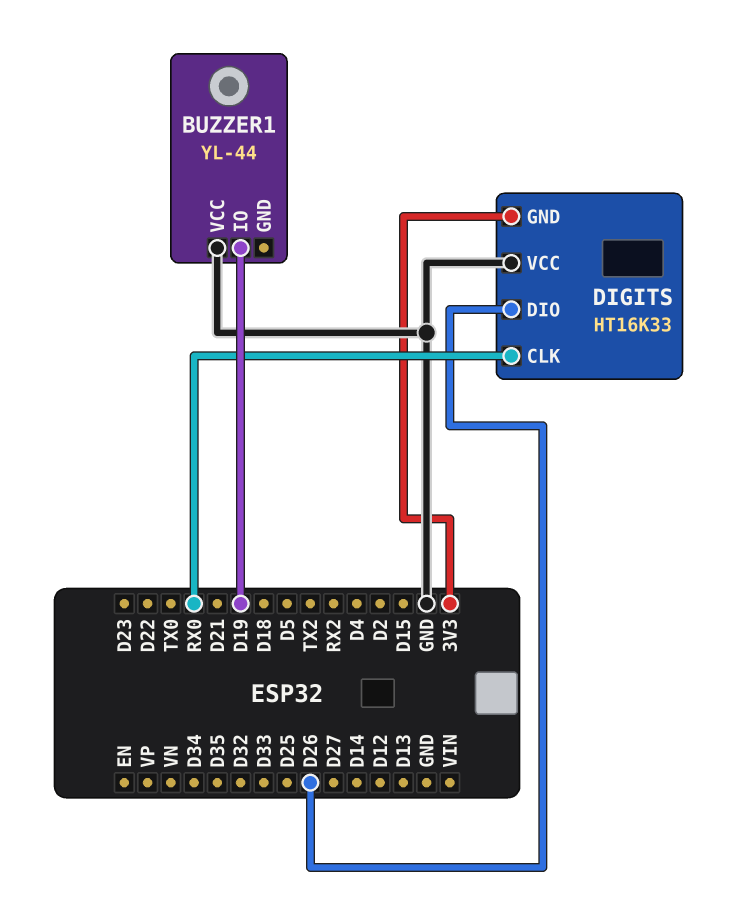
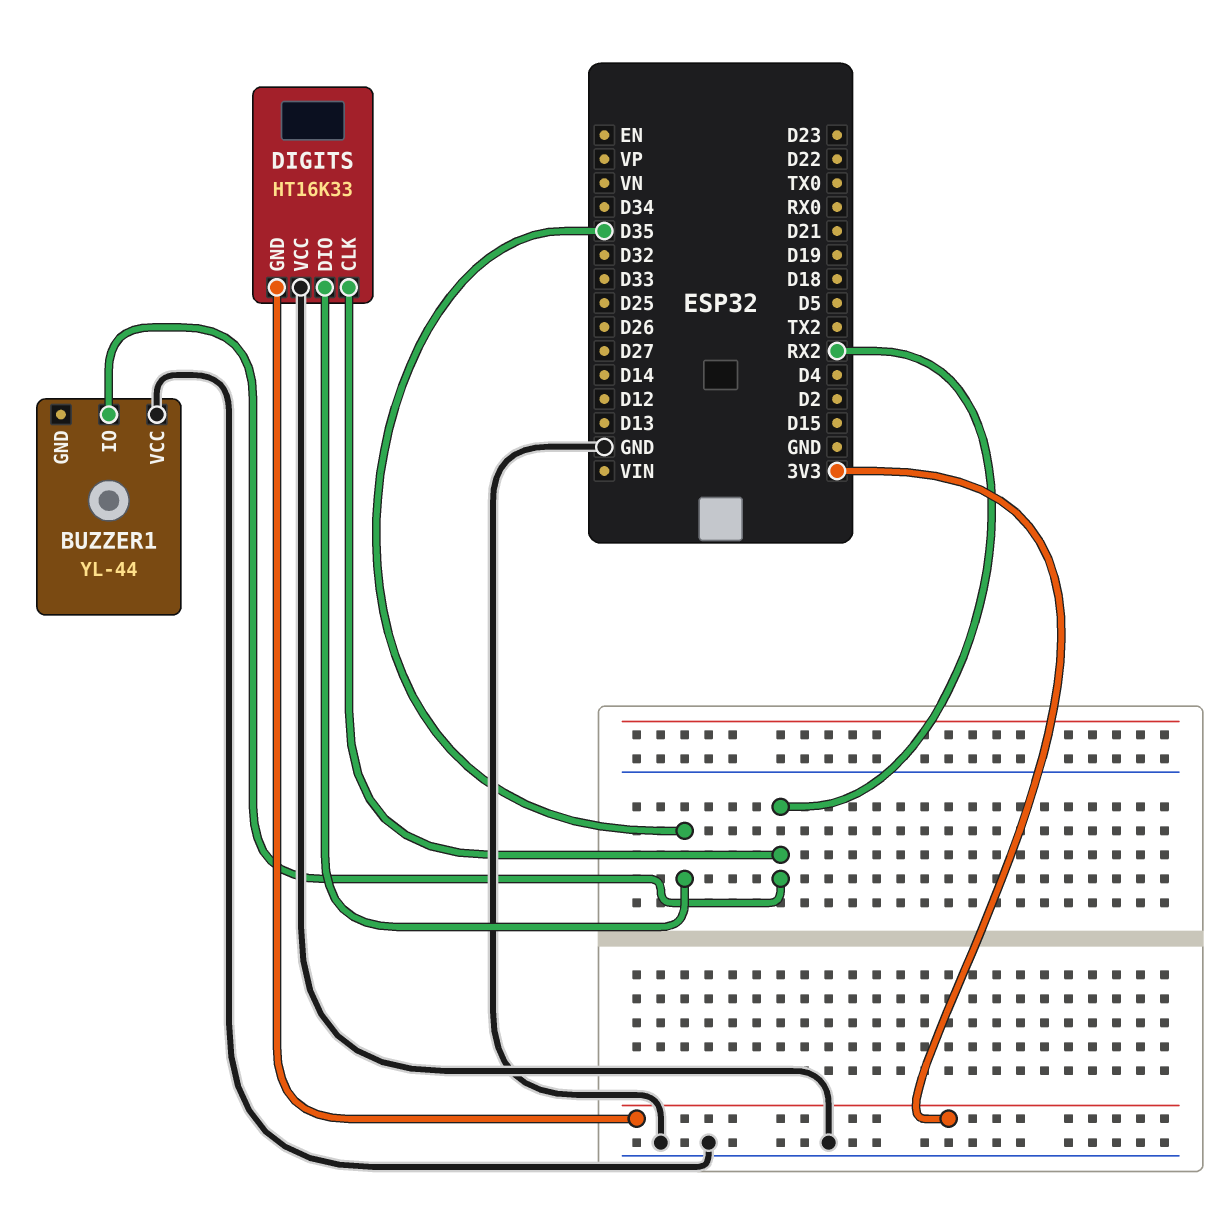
BUZZER1 pin IO: D19 -> RX2
DIGITS pin CLK: RX0 -> RX2
DIGITS pin DIO: D26 -> D35

